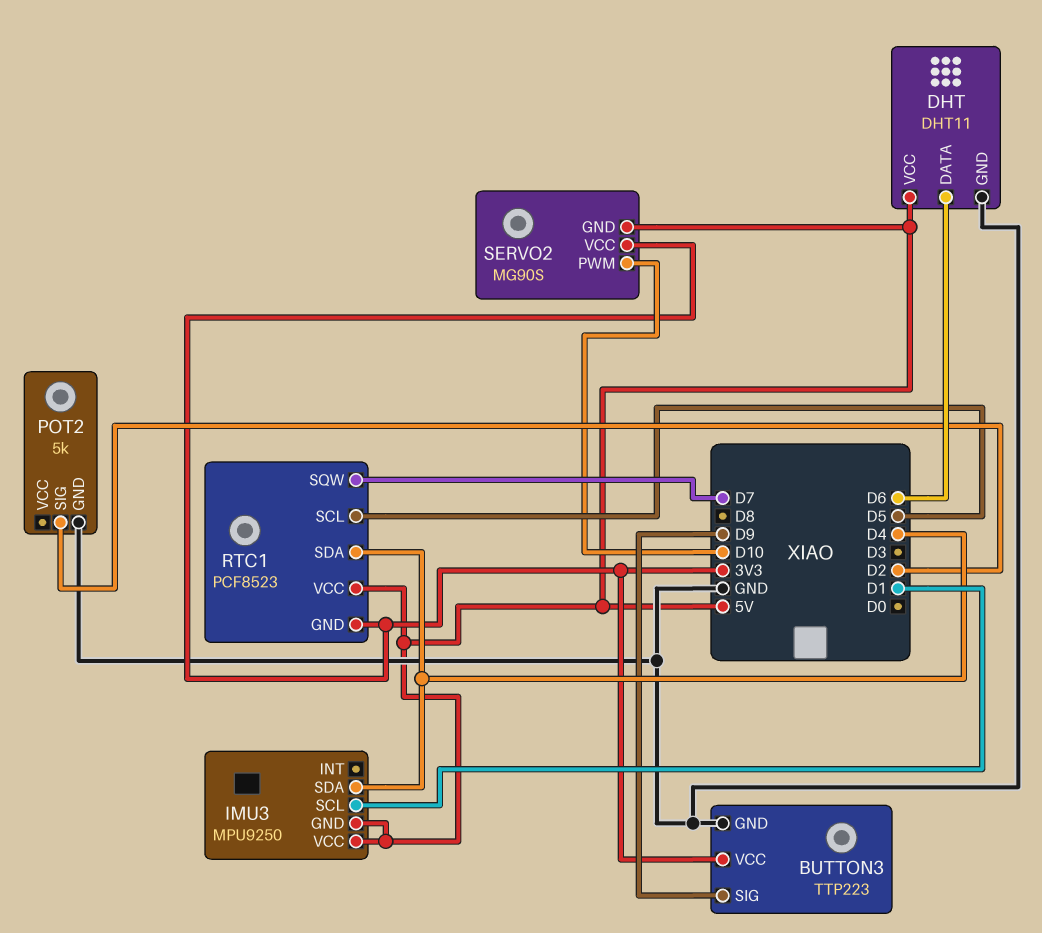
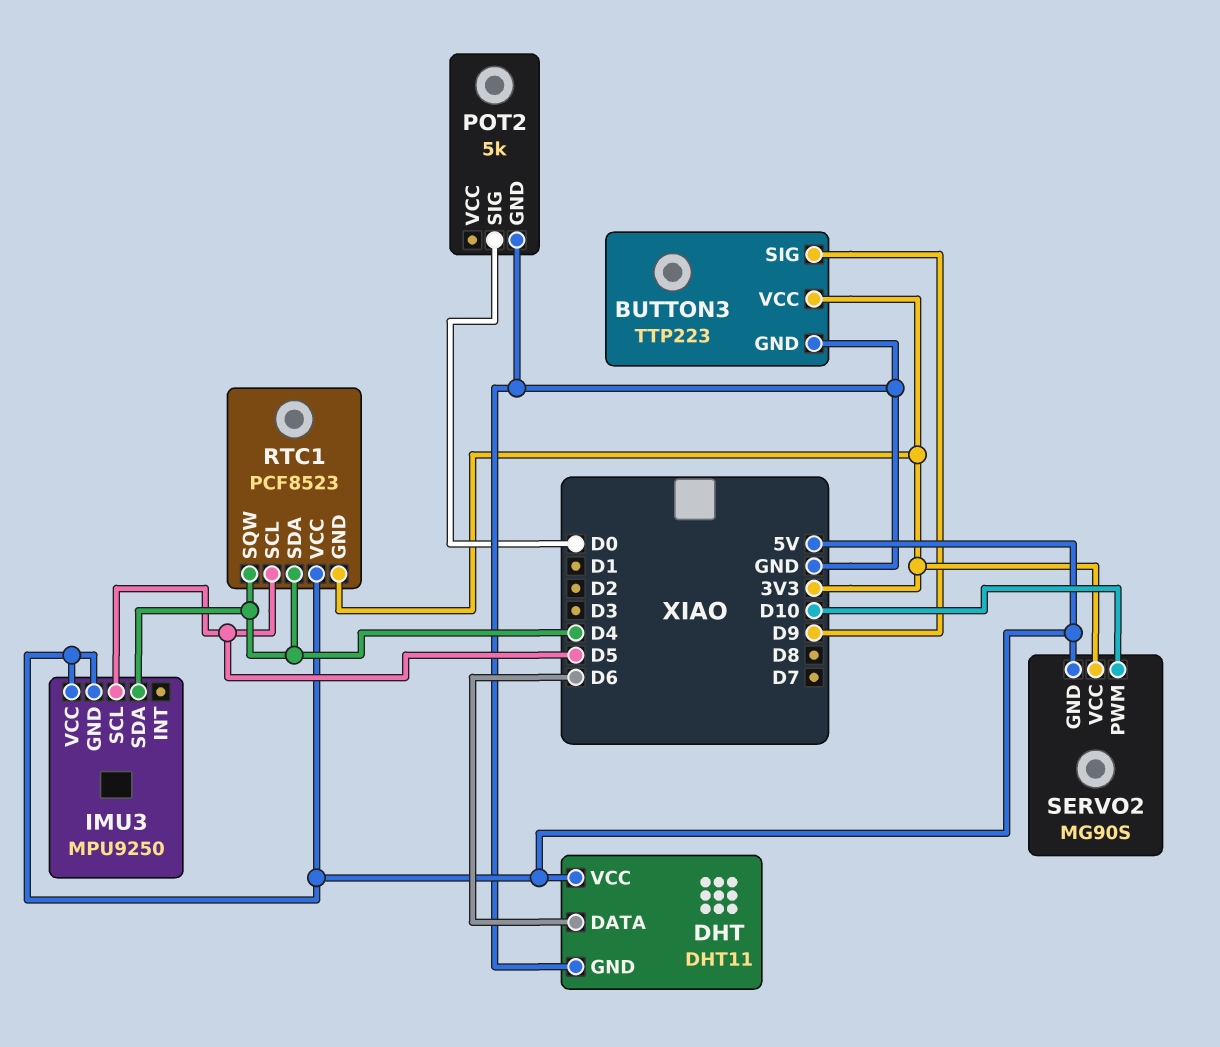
IMU3 pin SCL: D1 -> D5
POT2 pin SIG: D2 -> D0
RTC1 pin SQW: D7 -> D4

